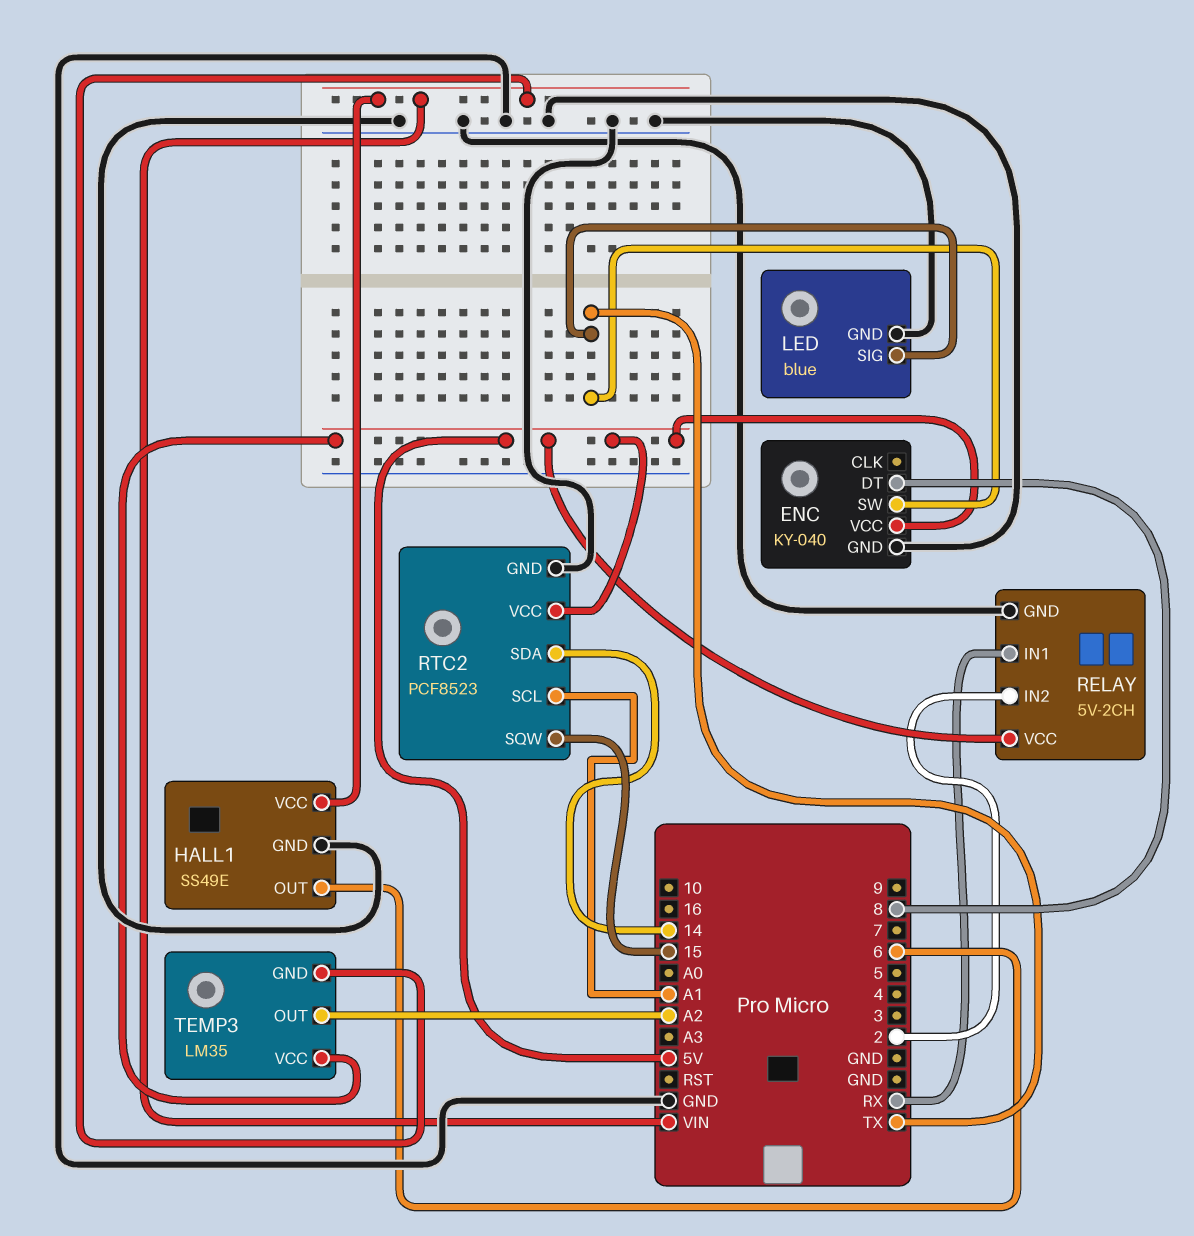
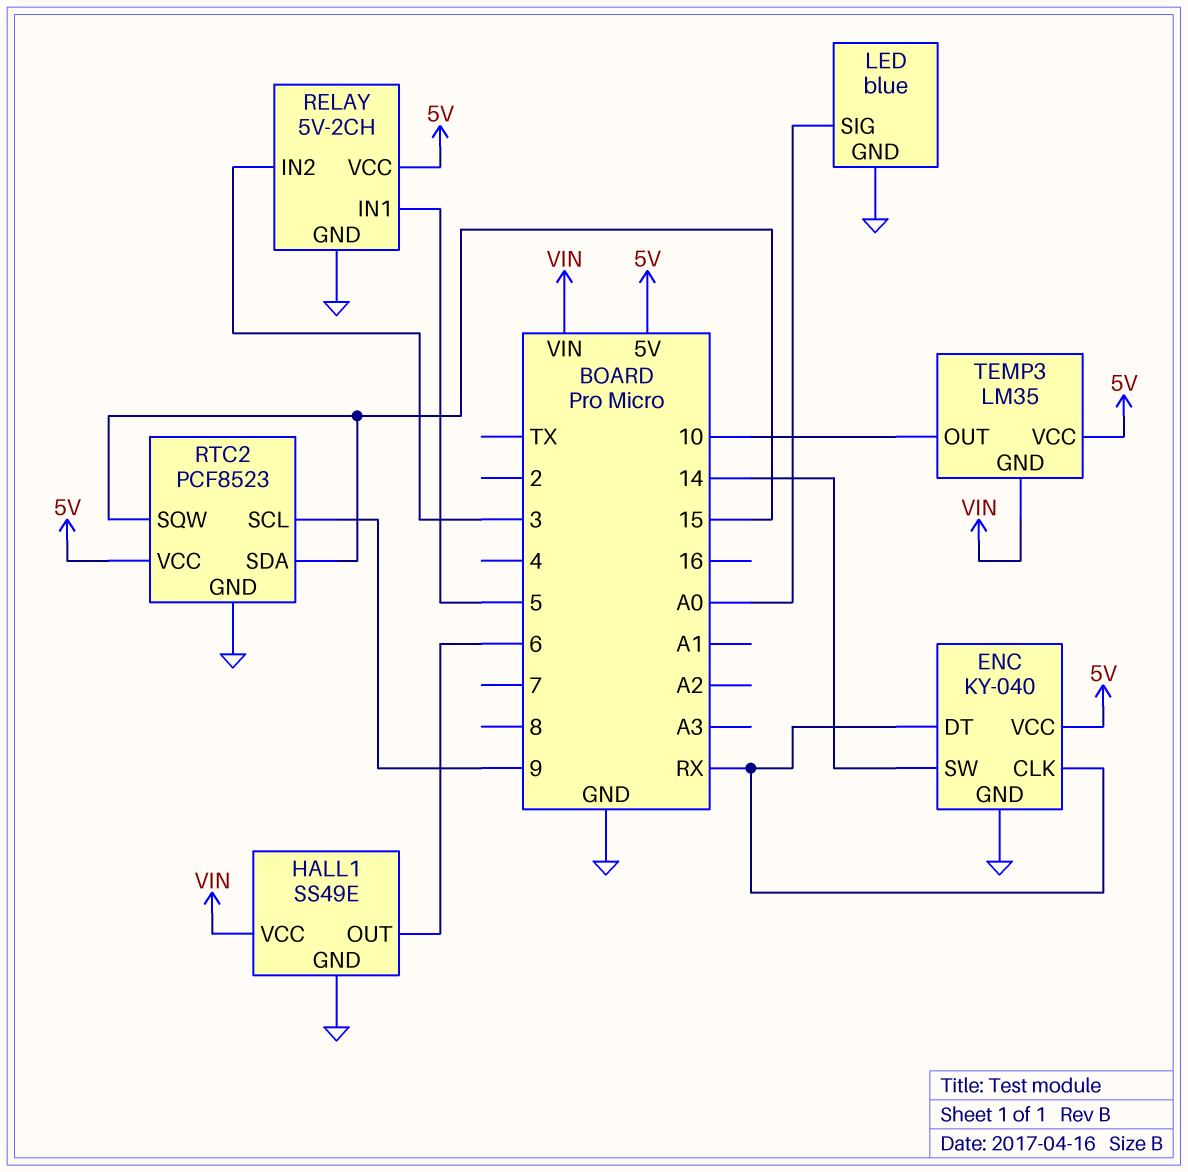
ENC pin CLK: none -> RX
ENC pin DT: 8 -> RX
ENC pin SW: TX -> 14
LED pin SIG: TX -> A0
RELAY pin IN1: RX -> 5
RELAY pin IN2: 2 -> 3
RTC2 pin SCL: A1 -> 9
RTC2 pin SDA: 14 -> 15
TEMP3 pin OUT: A2 -> 10

